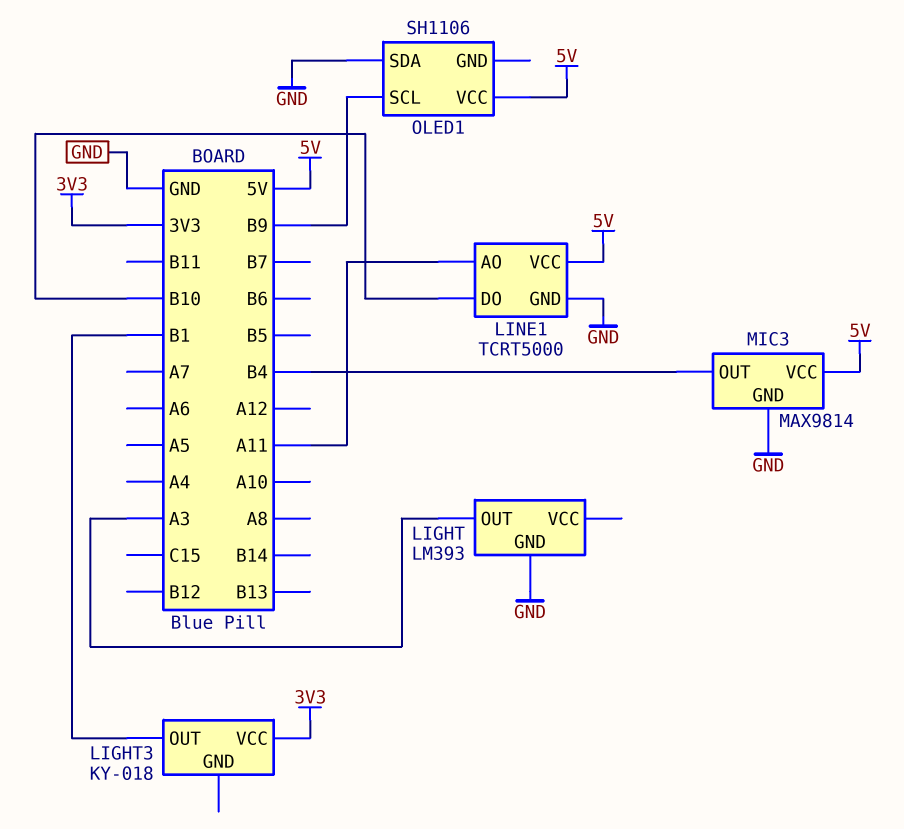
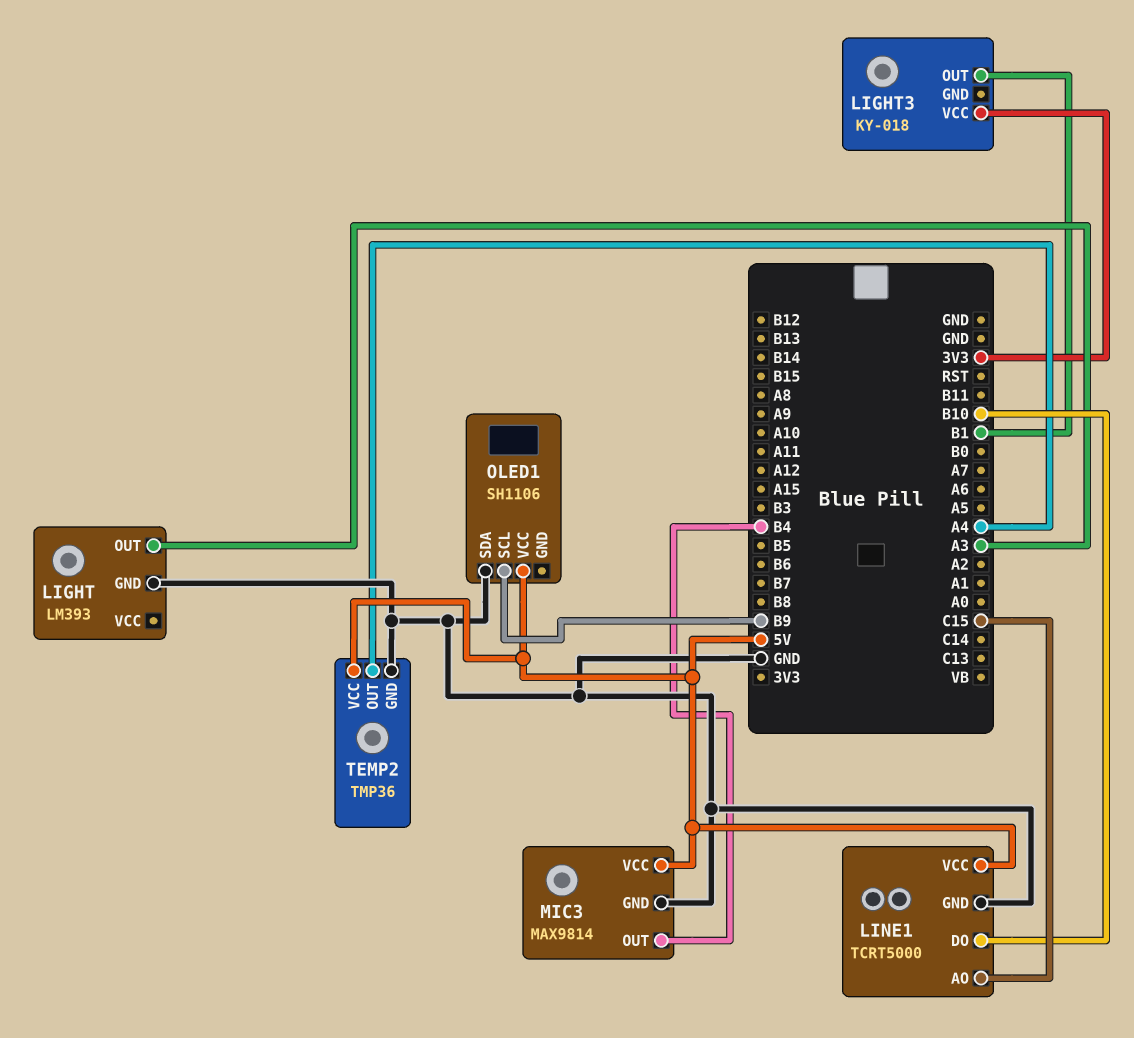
LINE1 pin AO: A11 -> C15
TEMP2: none -> TMP36
TEMP2 pin GND: none -> GND
TEMP2 pin OUT: none -> A4
TEMP2 pin VCC: none -> 5V

